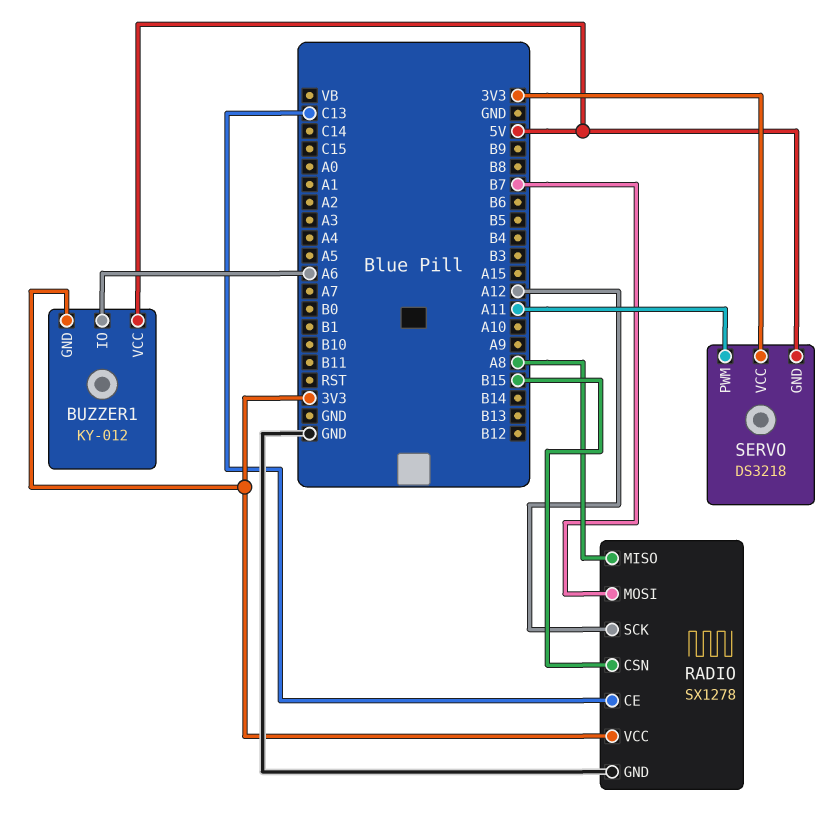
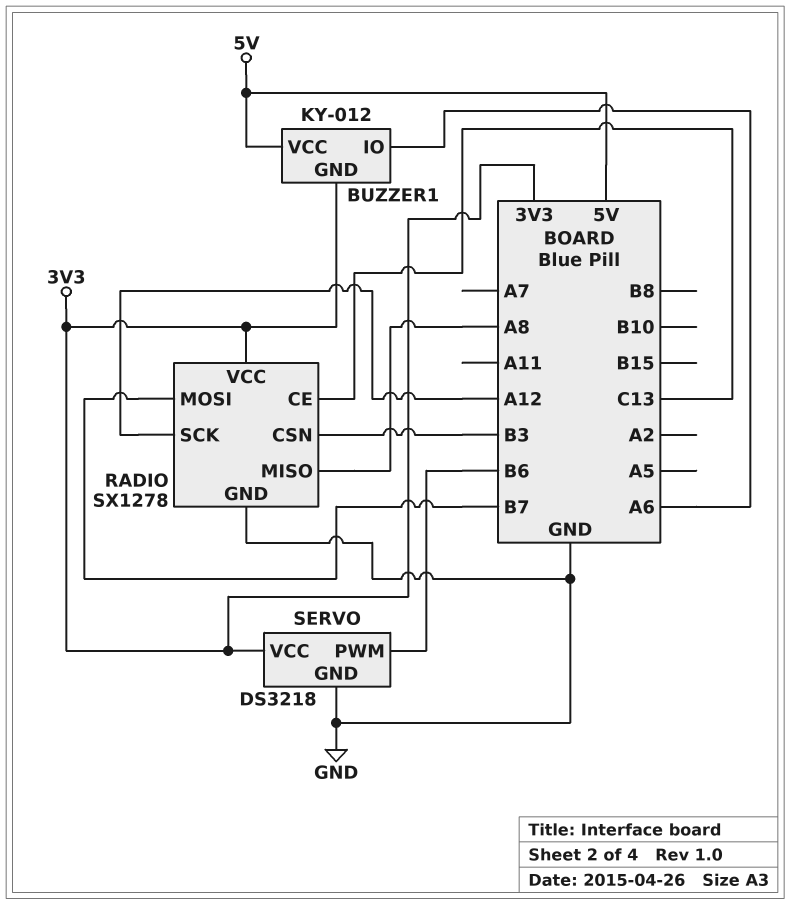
RADIO pin CSN: B15 -> B3
SERVO pin GND: 5V -> GND
SERVO pin PWM: A11 -> B6

